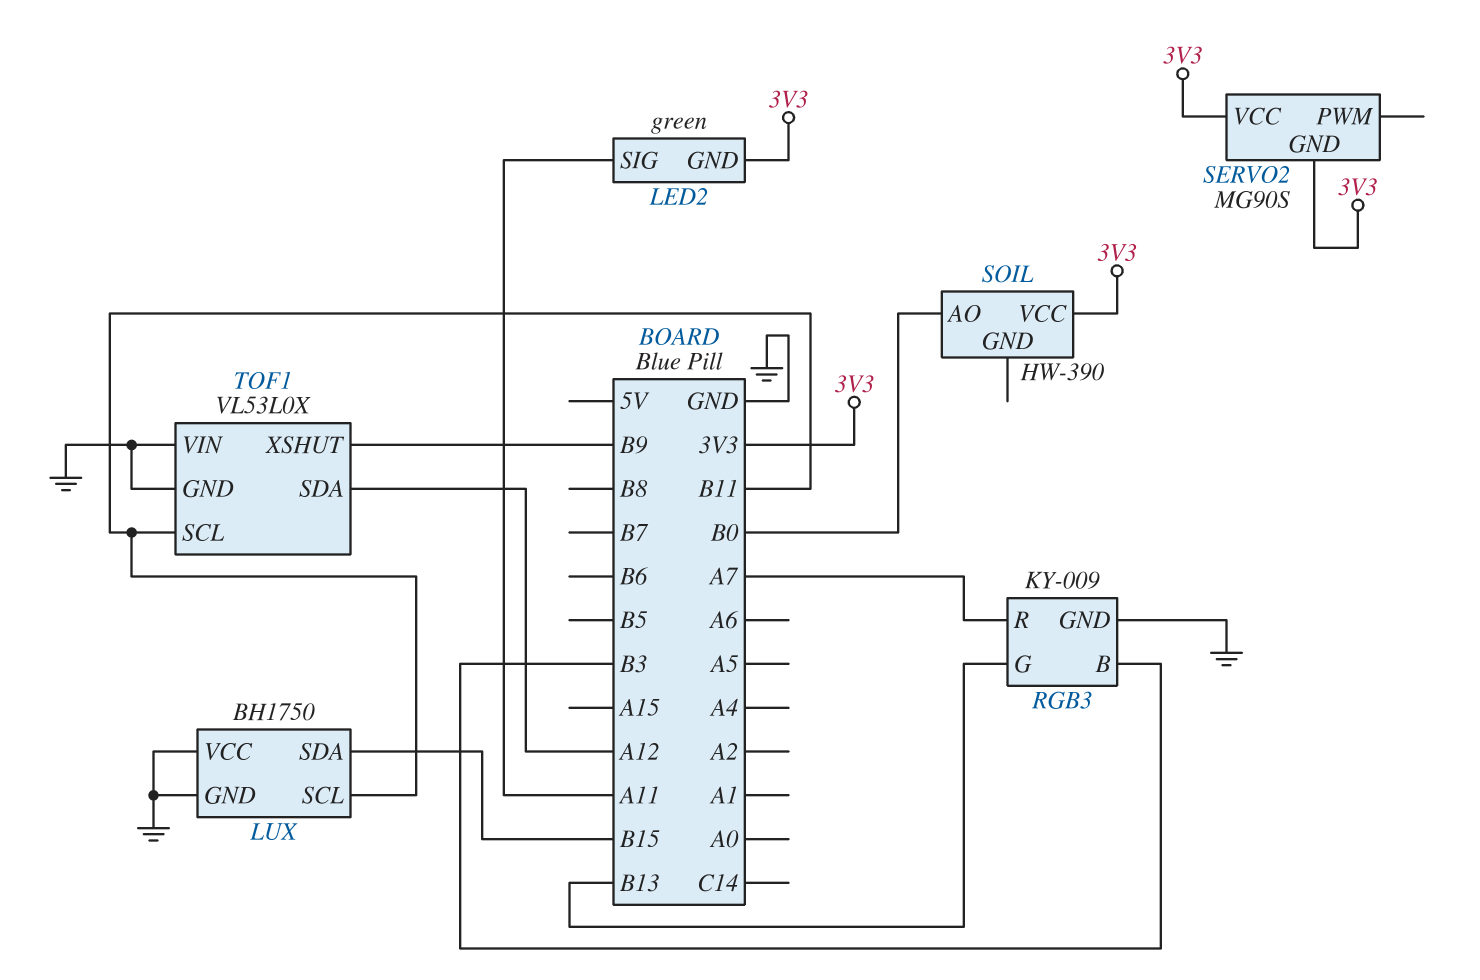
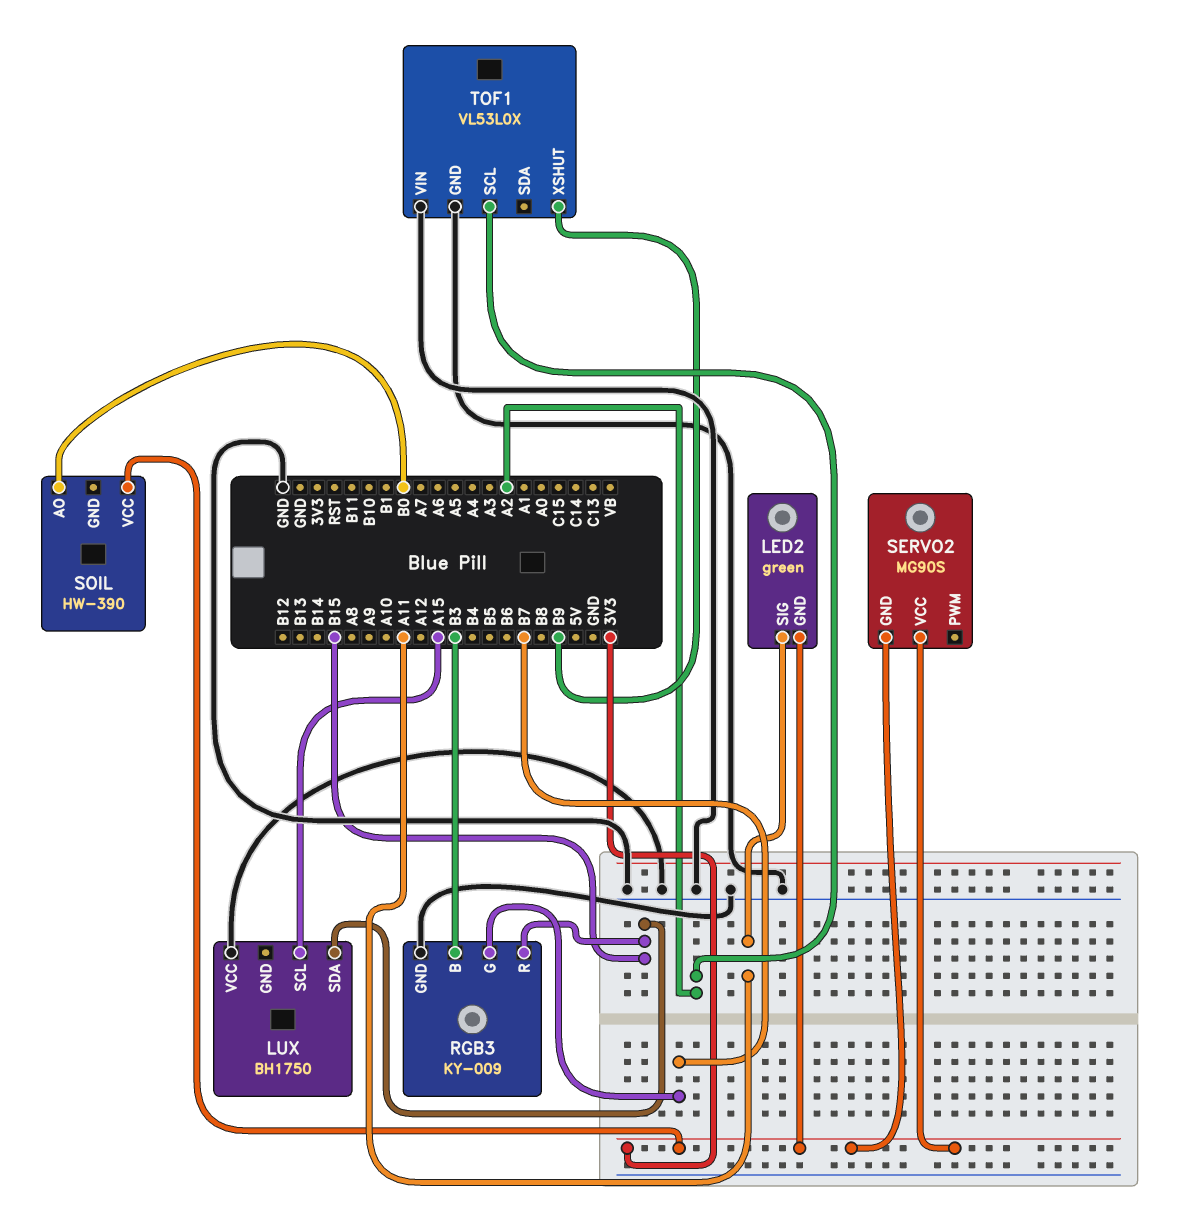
LUX pin GND: GND -> none
LUX pin SCL: B11 -> A15
RGB3 pin G: B13 -> B7
RGB3 pin R: A7 -> B15
TOF1 pin SCL: B11 -> A2
TOF1 pin SDA: A12 -> none

